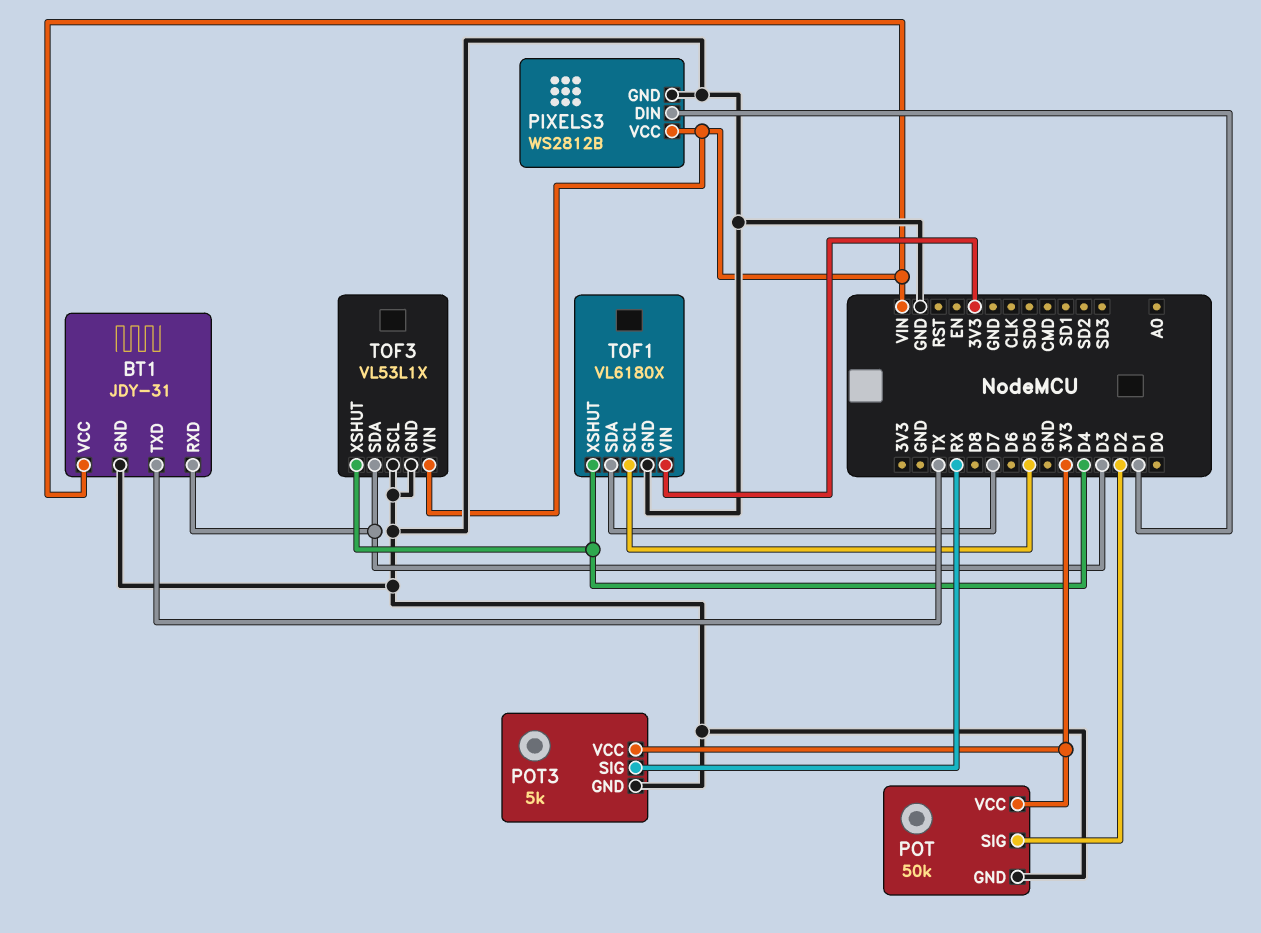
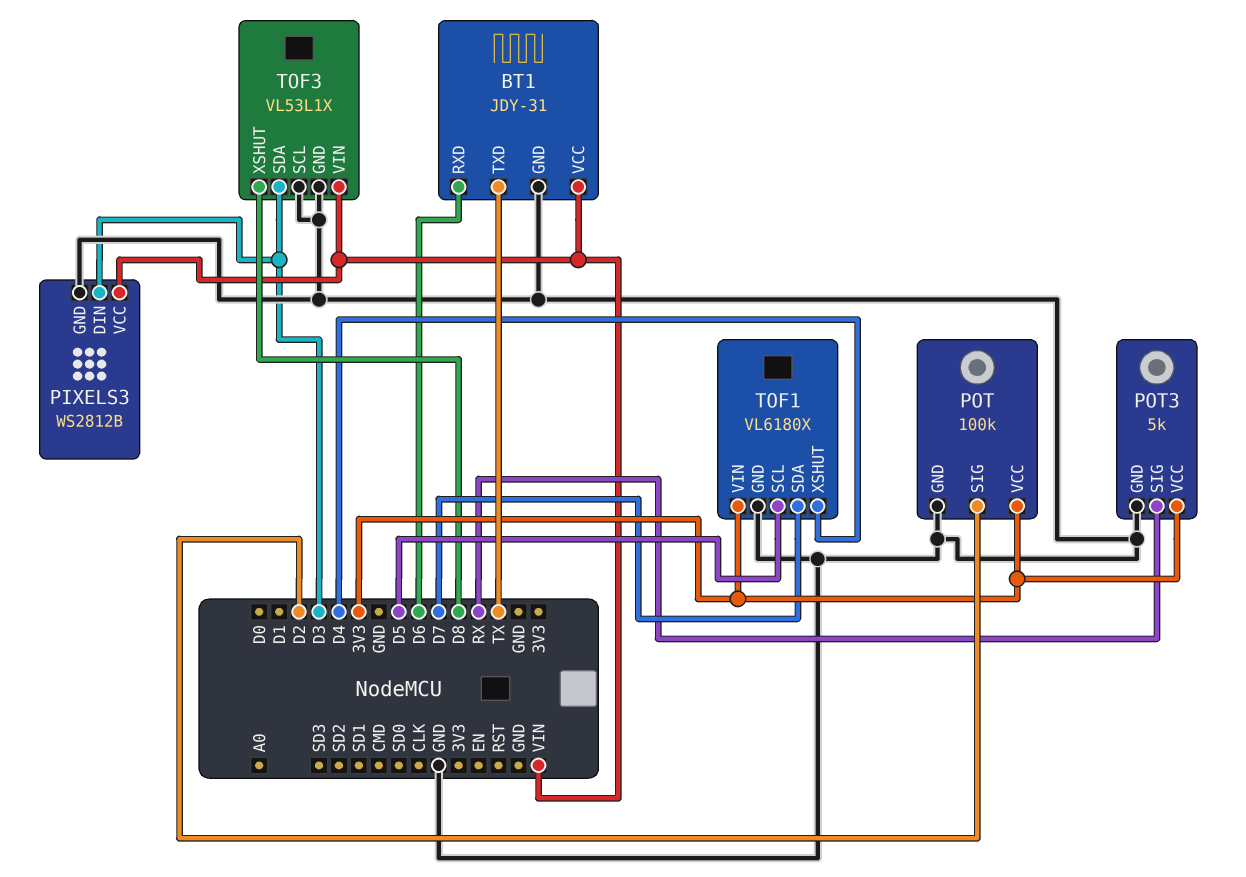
BT1 pin RXD: D3 -> D6
PIXELS3 pin DIN: D1 -> D3
POT: 50k -> 100k
TOF3 pin XSHUT: D4 -> D8

